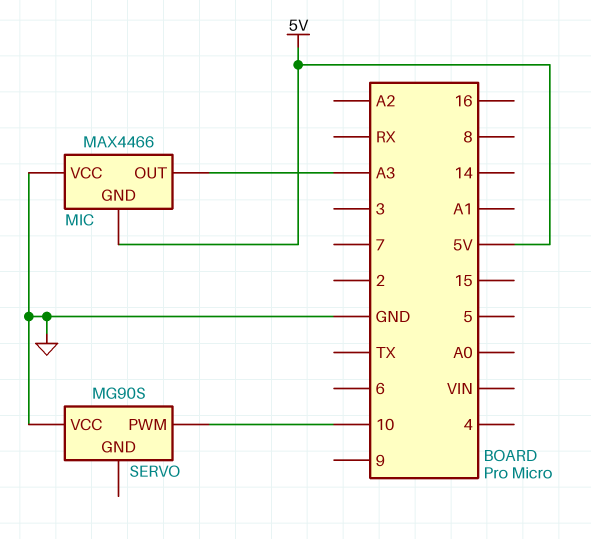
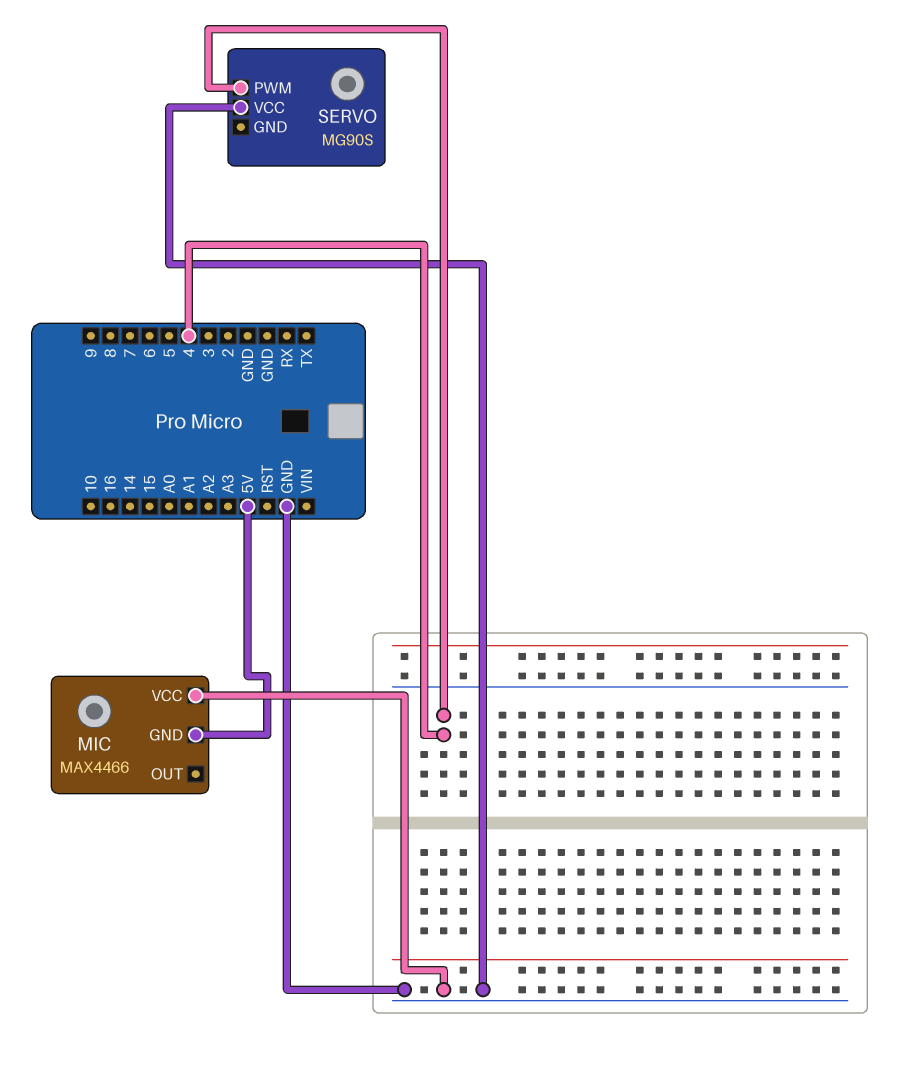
MIC pin OUT: A3 -> none
SERVO pin PWM: 10 -> 4

